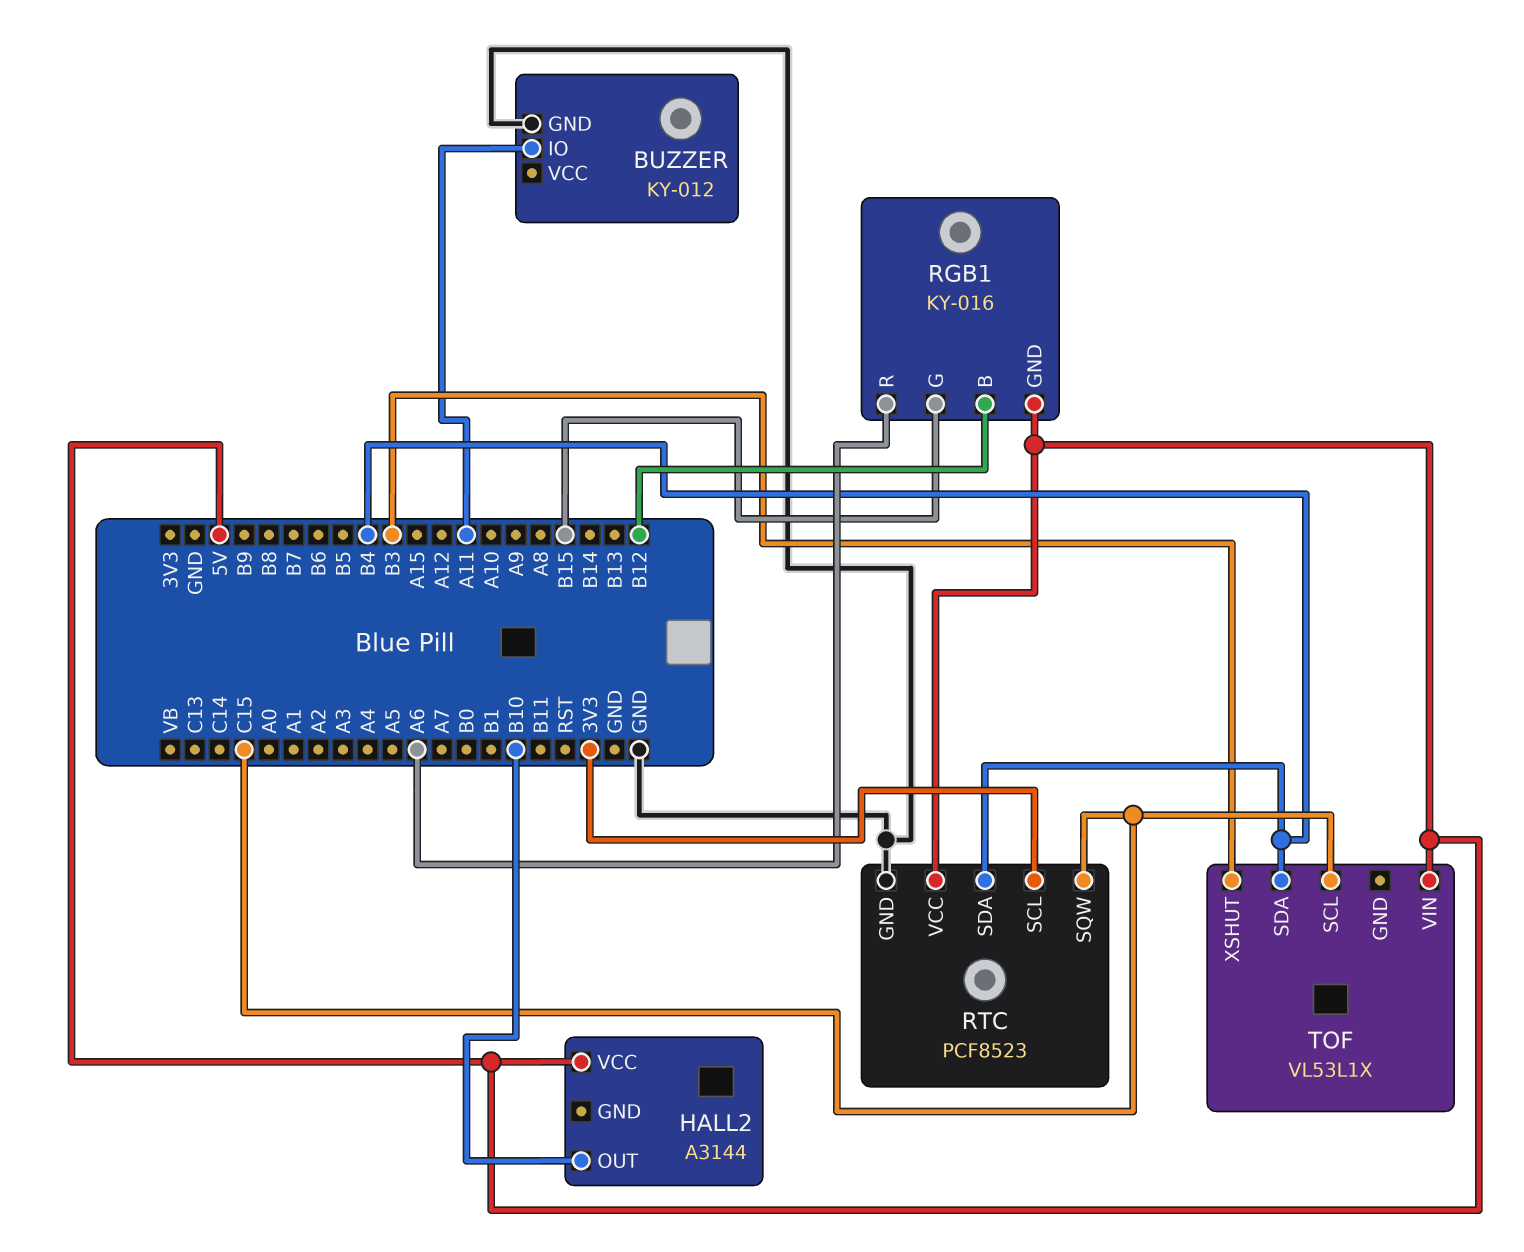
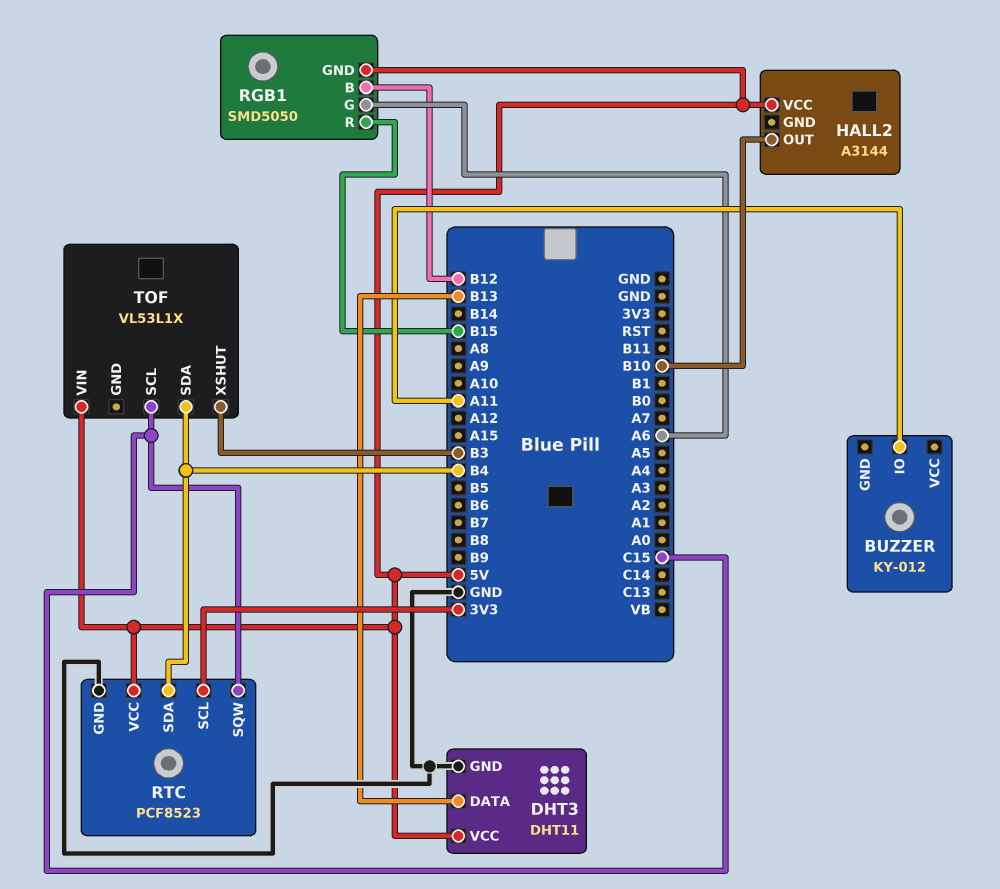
BUZZER pin GND: GND -> none
DHT3: none -> DHT11
DHT3 pin DATA: none -> B13
DHT3 pin GND: none -> GND
DHT3 pin VCC: none -> 5V
RGB1: KY-016 -> SMD5050
RGB1 pin G: B15 -> A6
RGB1 pin R: A6 -> B15

